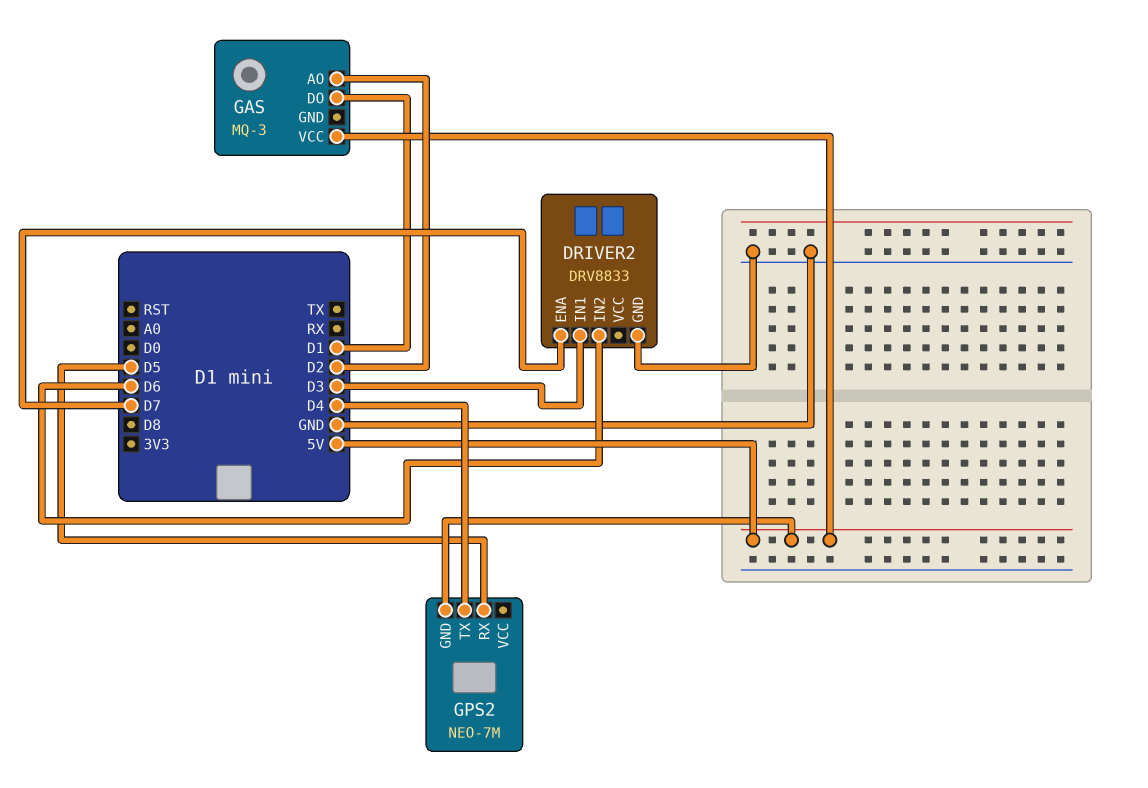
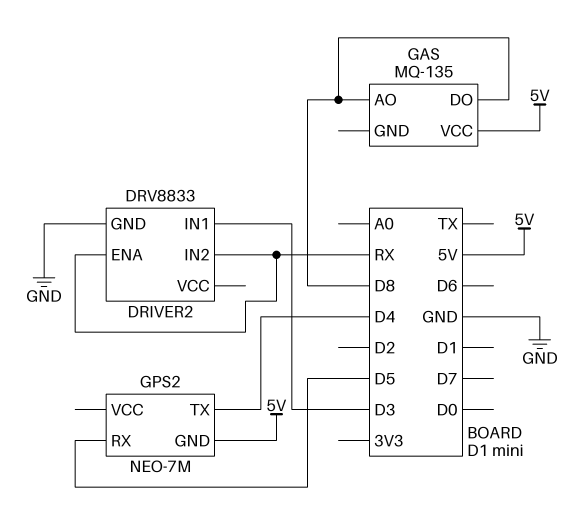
DRIVER2 pin ENA: D7 -> RX
DRIVER2 pin IN2: D6 -> RX
GAS: MQ-3 -> MQ-135
GAS pin AO: D2 -> D8
GAS pin DO: D1 -> D8

